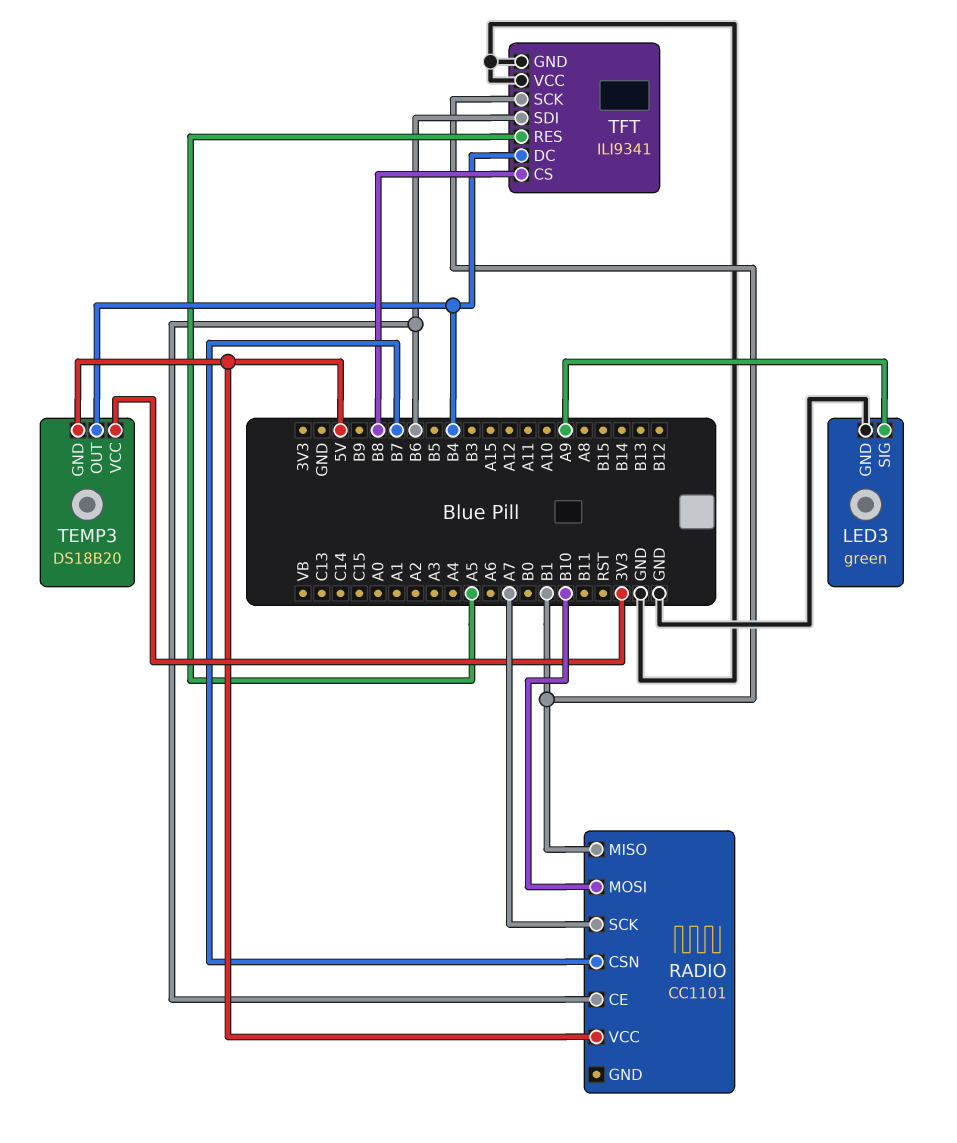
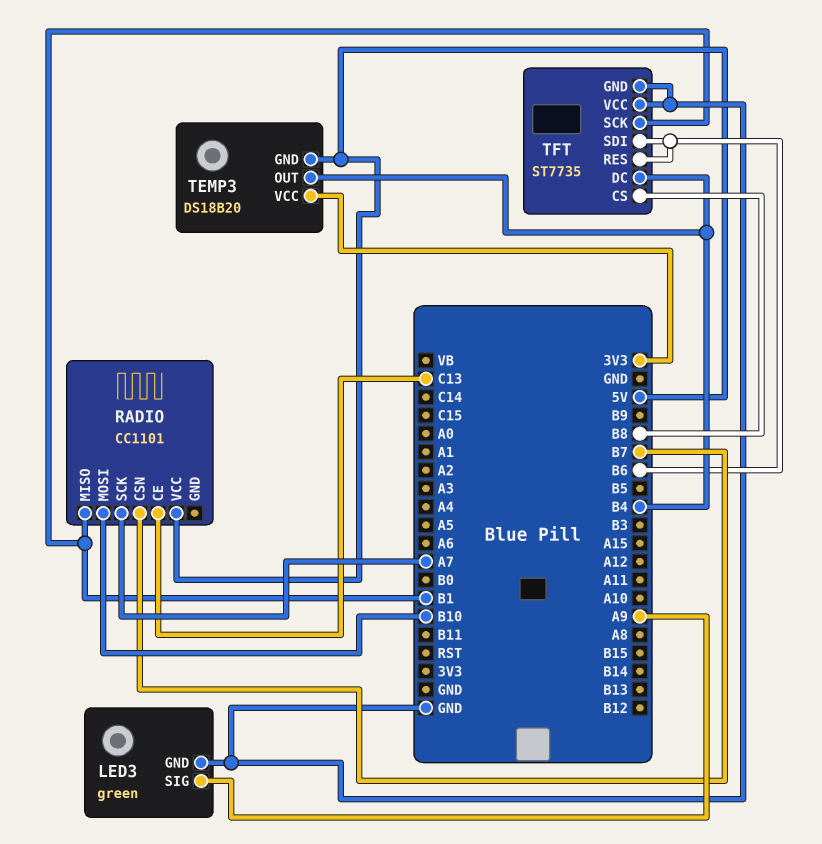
RADIO pin CE: B6 -> C13
TFT: ILI9341 -> ST7735
TFT pin RES: A5 -> B6

